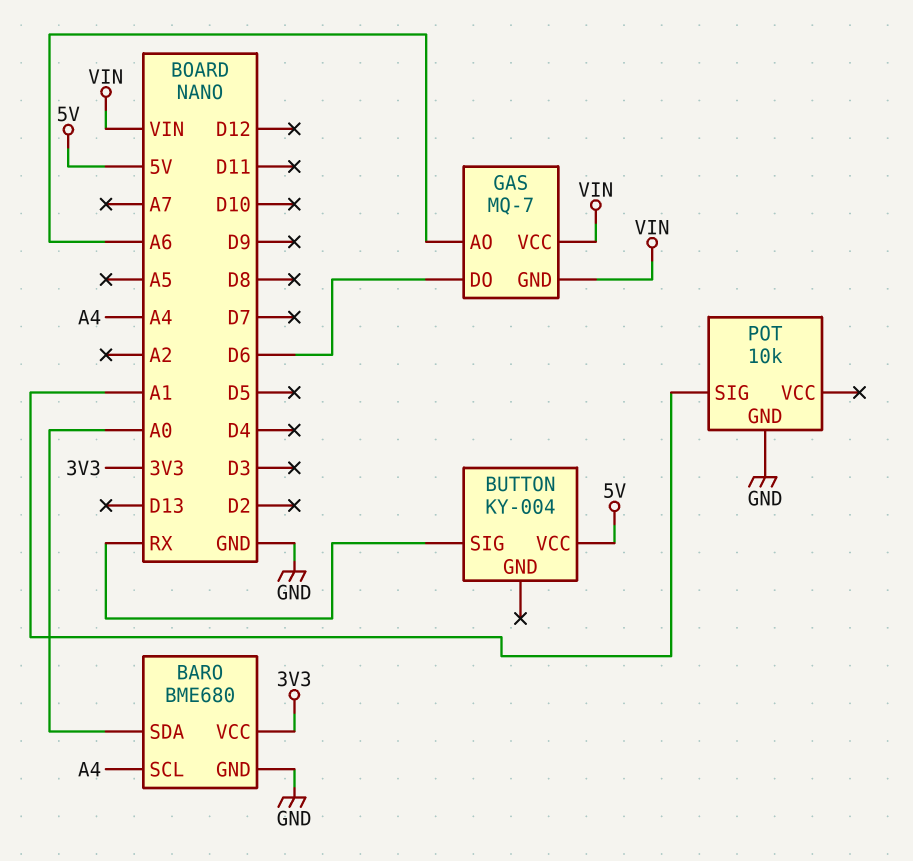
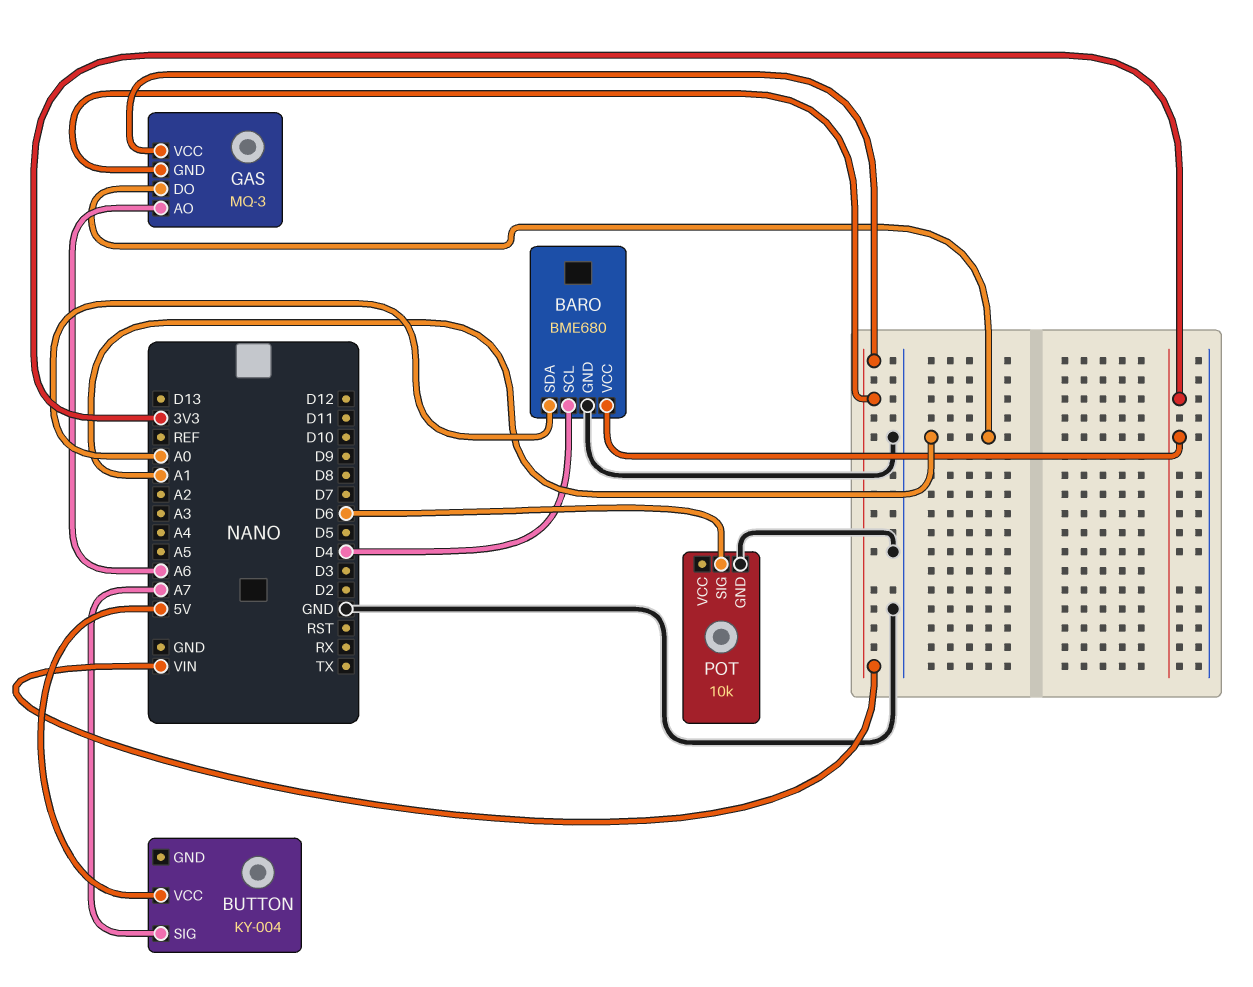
BARO pin SCL: A4 -> D4
BUTTON pin SIG: RX -> A7
GAS: MQ-7 -> MQ-3
GAS pin DO: D6 -> A1
POT pin SIG: A1 -> D6

